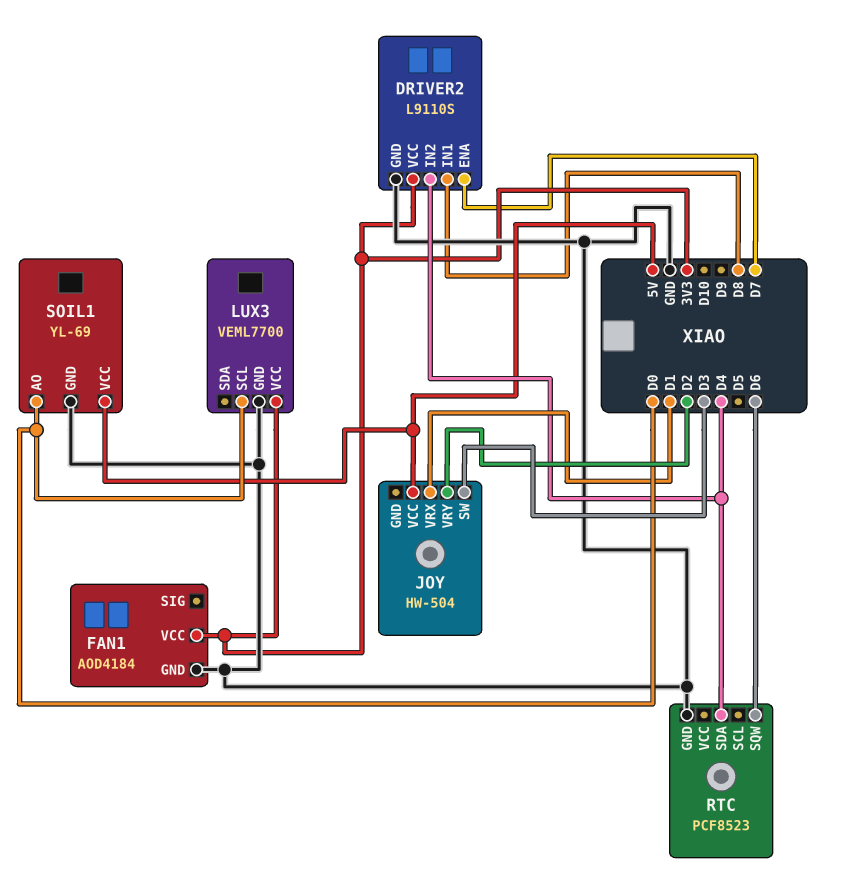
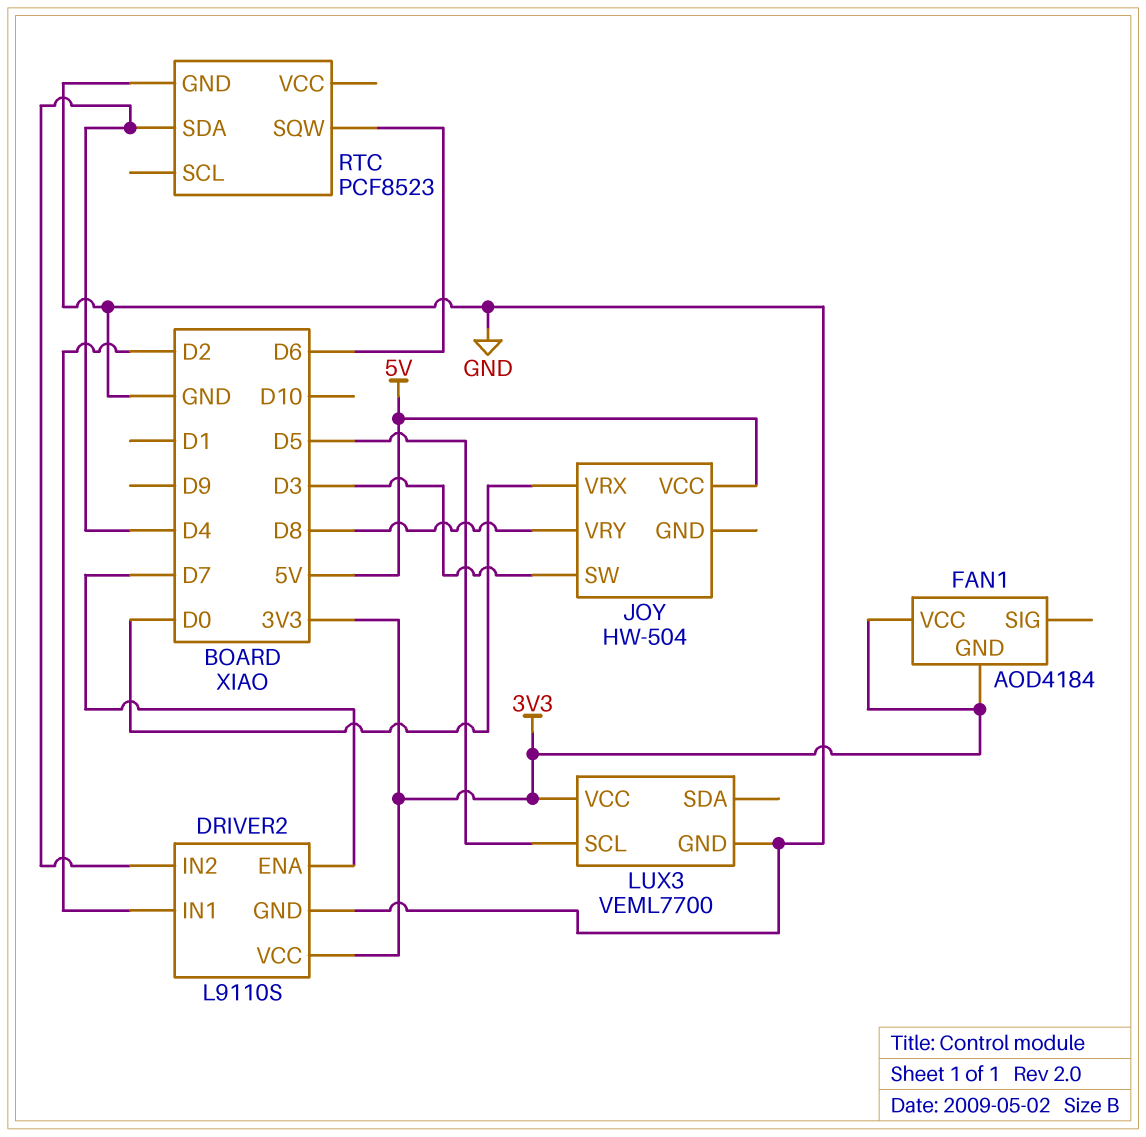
DRIVER2 pin IN1: D8 -> D2
FAN1 pin GND: GND -> 3V3
JOY pin VRX: D1 -> D0
JOY pin VRY: D2 -> D8
LUX3 pin SCL: D0 -> D5
SOIL1: YL-69 -> none
SOIL1 pin AO: D0 -> none
SOIL1 pin GND: GND -> none
SOIL1 pin VCC: 5V -> none

